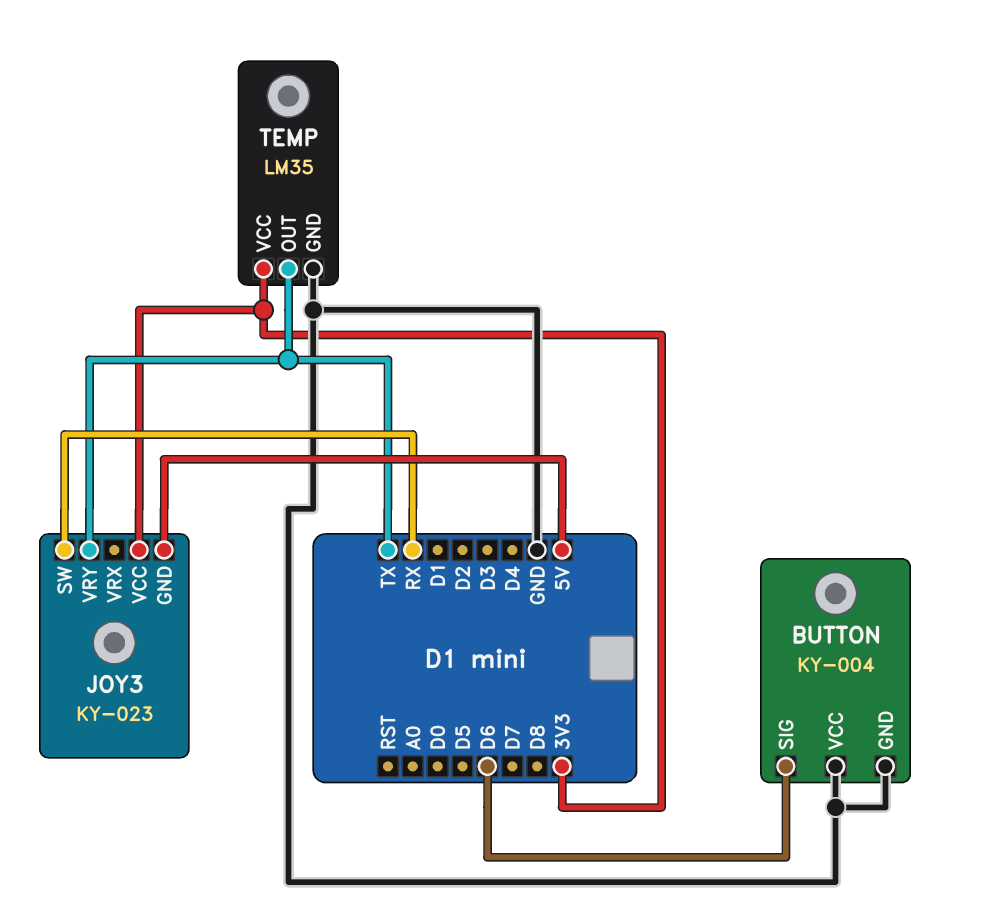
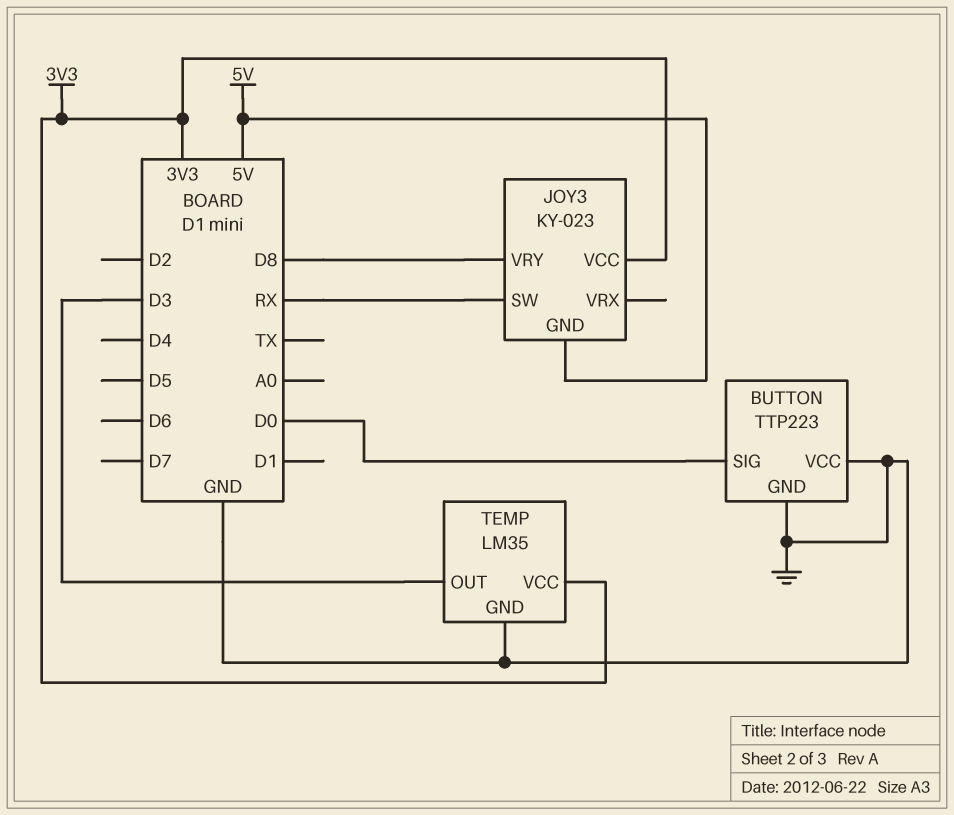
BUTTON: KY-004 -> TTP223
BUTTON pin SIG: D6 -> D0
JOY3 pin VRY: TX -> D8
TEMP pin OUT: TX -> D3

